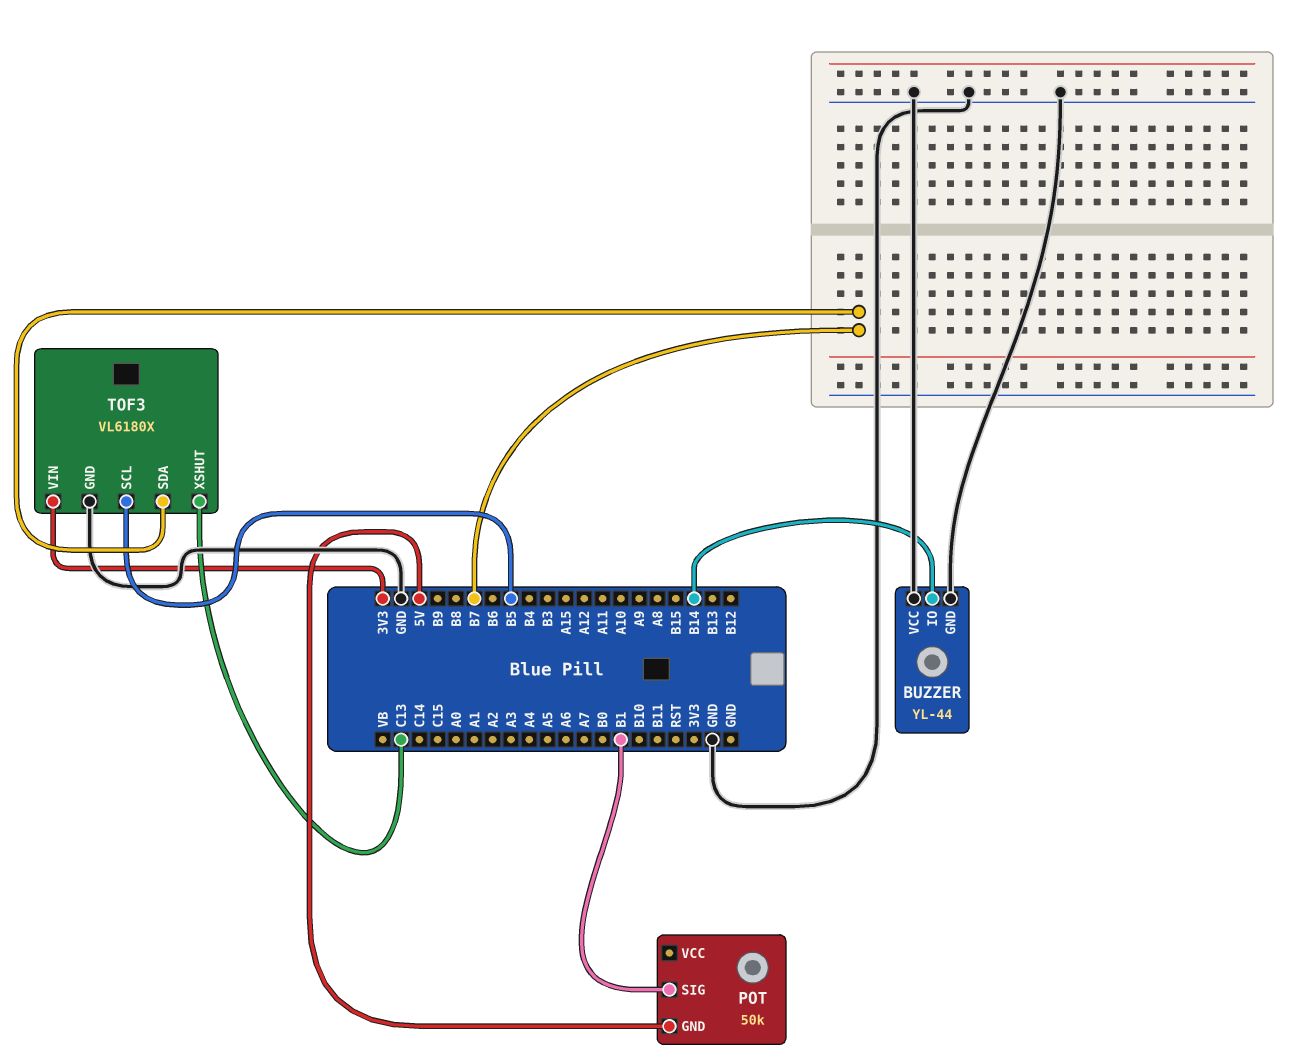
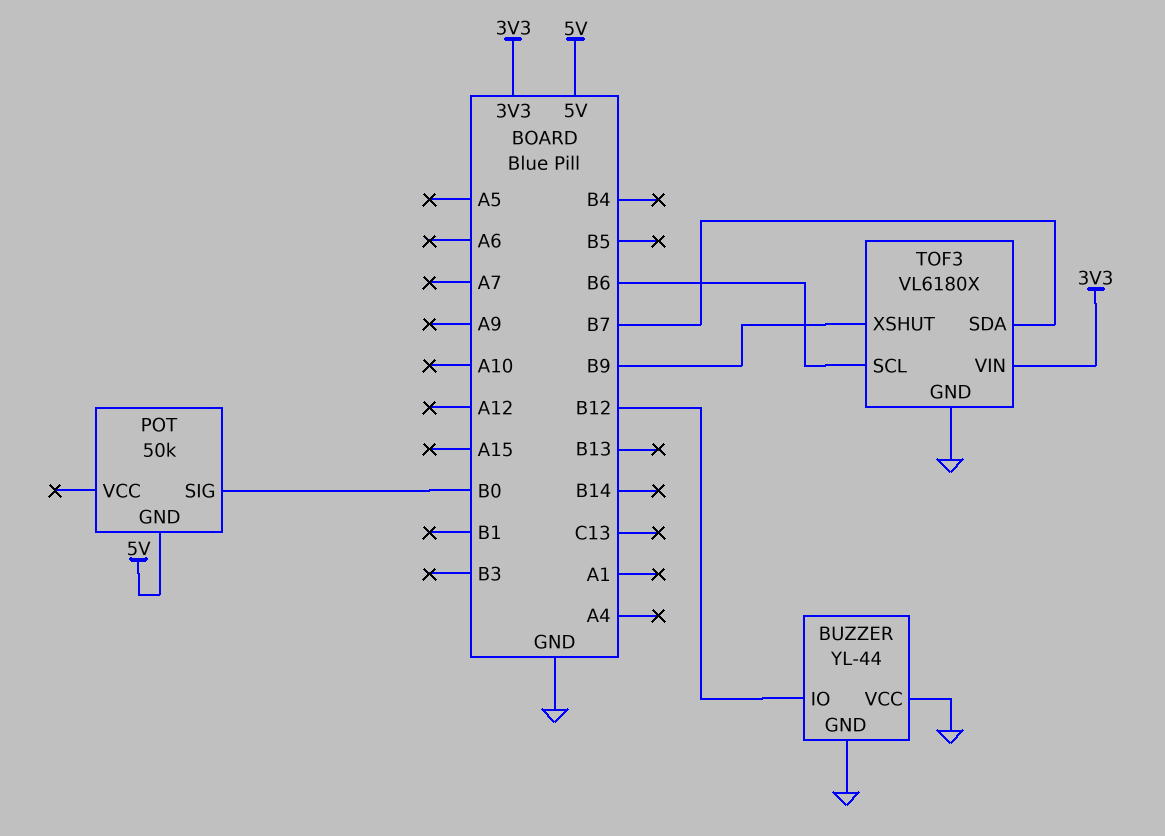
BUZZER pin IO: B14 -> B12
POT pin SIG: B1 -> B0
TOF3 pin SCL: B5 -> B6
TOF3 pin XSHUT: C13 -> B9

